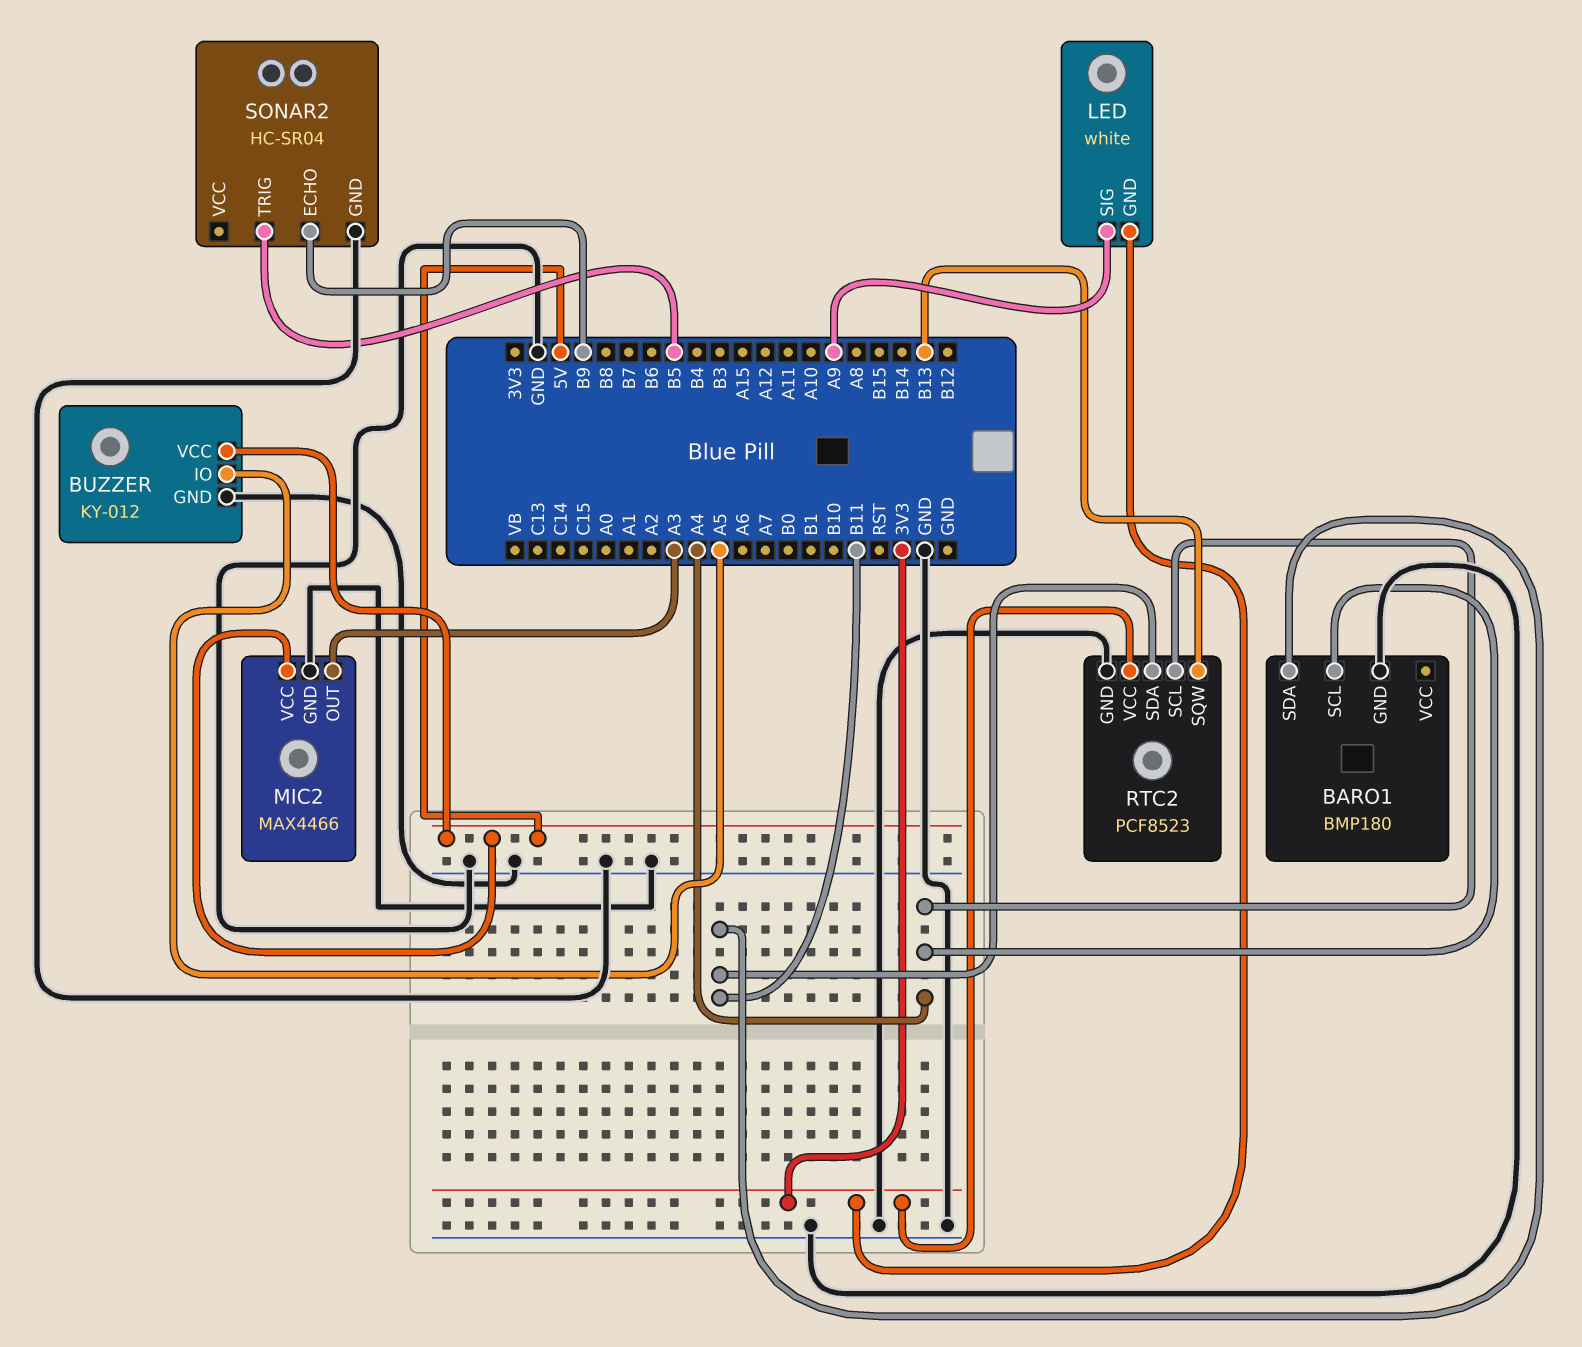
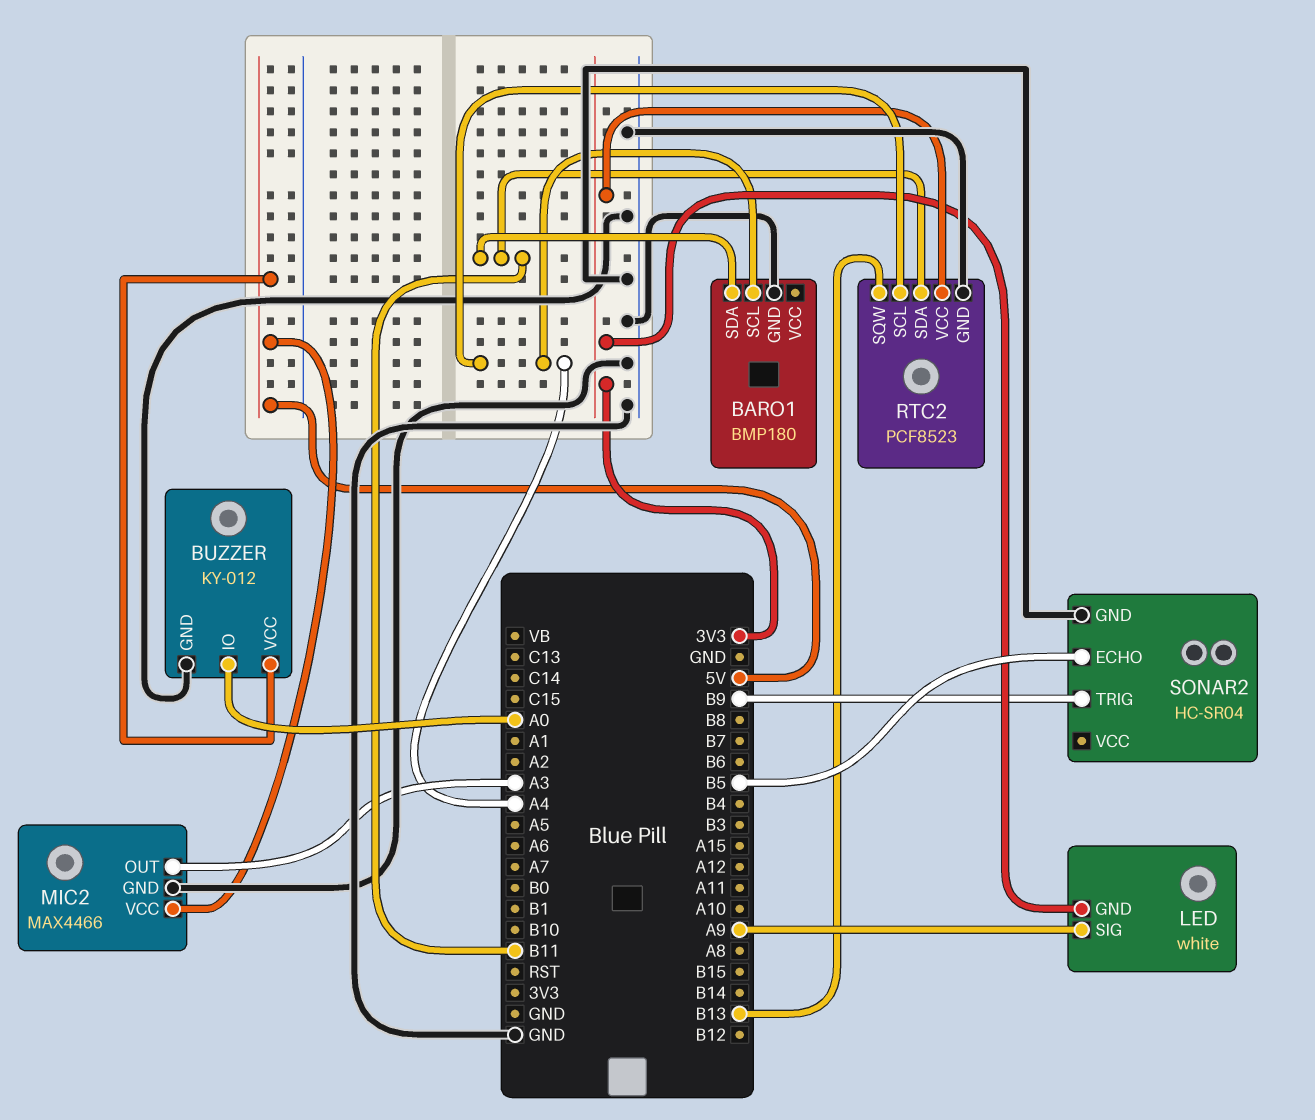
BUZZER pin IO: A5 -> A0
SONAR2 pin ECHO: B9 -> B5
SONAR2 pin TRIG: B5 -> B9

